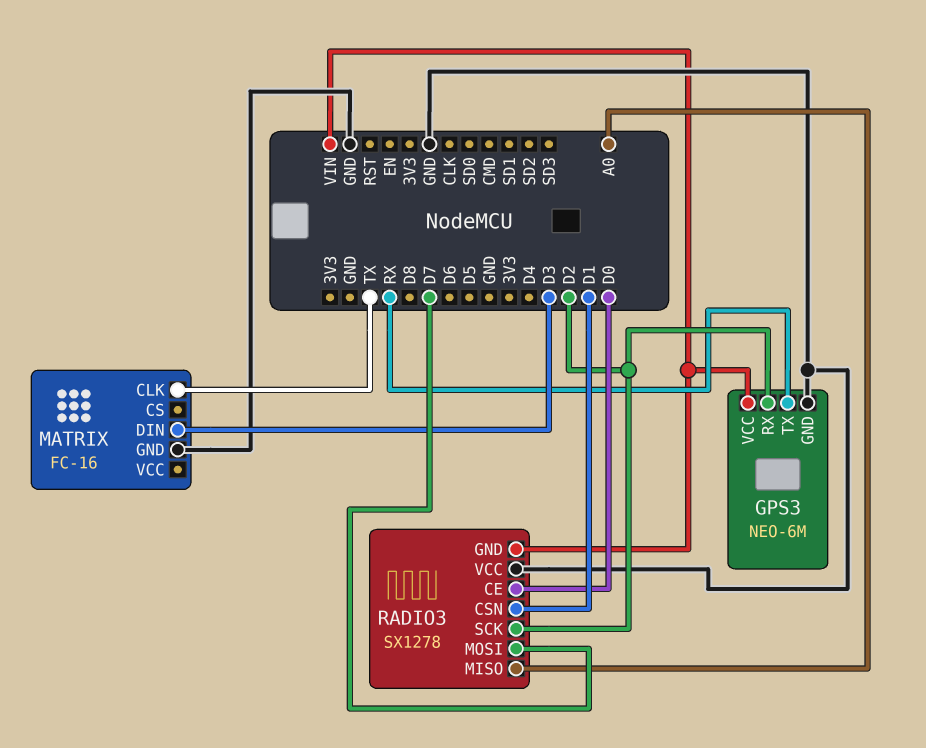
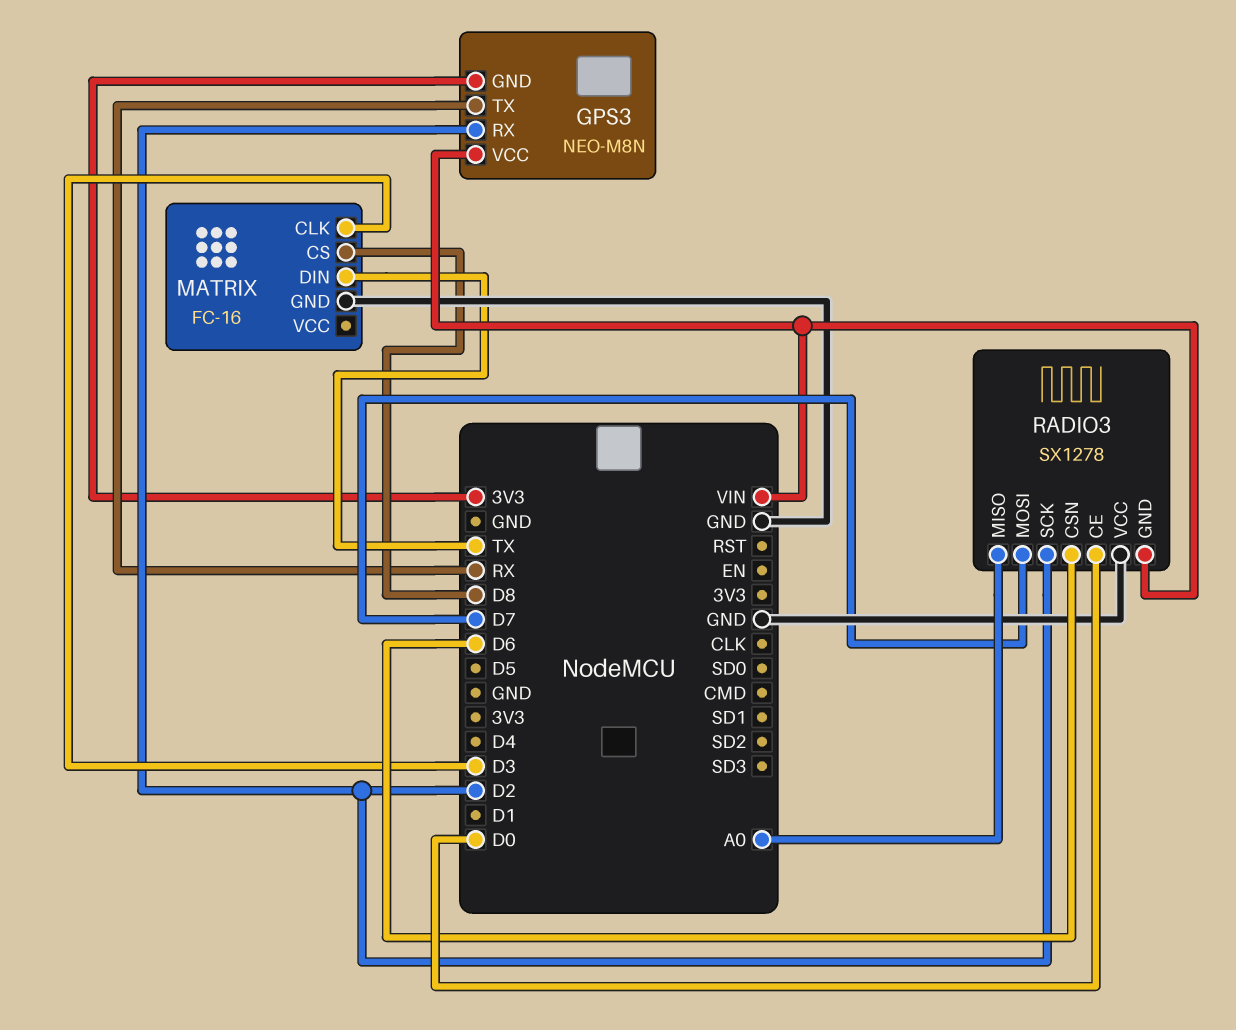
GPS3: NEO-6M -> NEO-M8N
GPS3 pin GND: GND -> 3V3
MATRIX pin CLK: TX -> D3
MATRIX pin CS: none -> D8
MATRIX pin DIN: D3 -> TX
RADIO3 pin CSN: D1 -> D6

